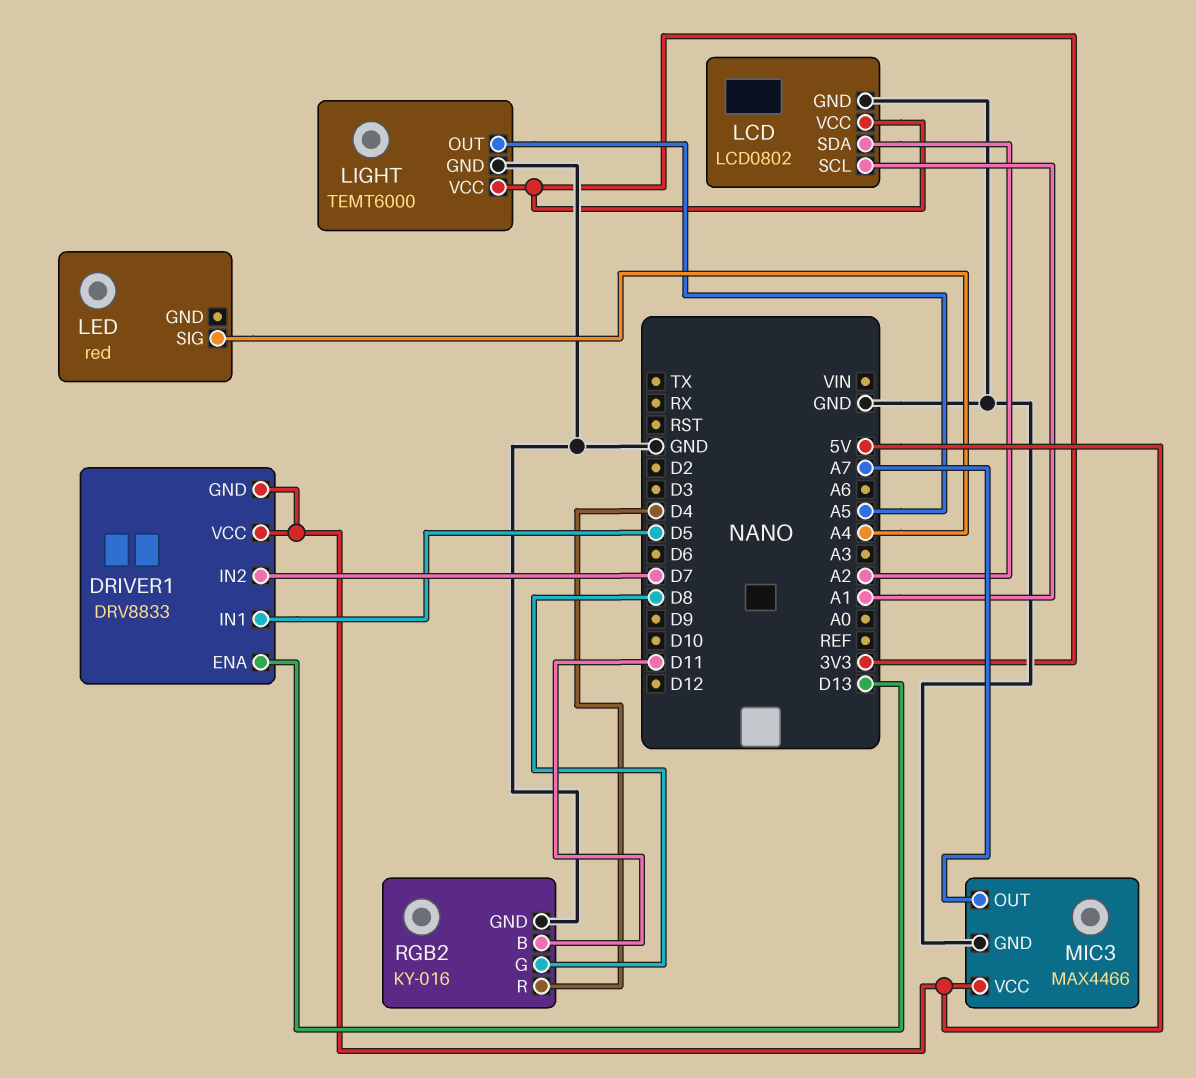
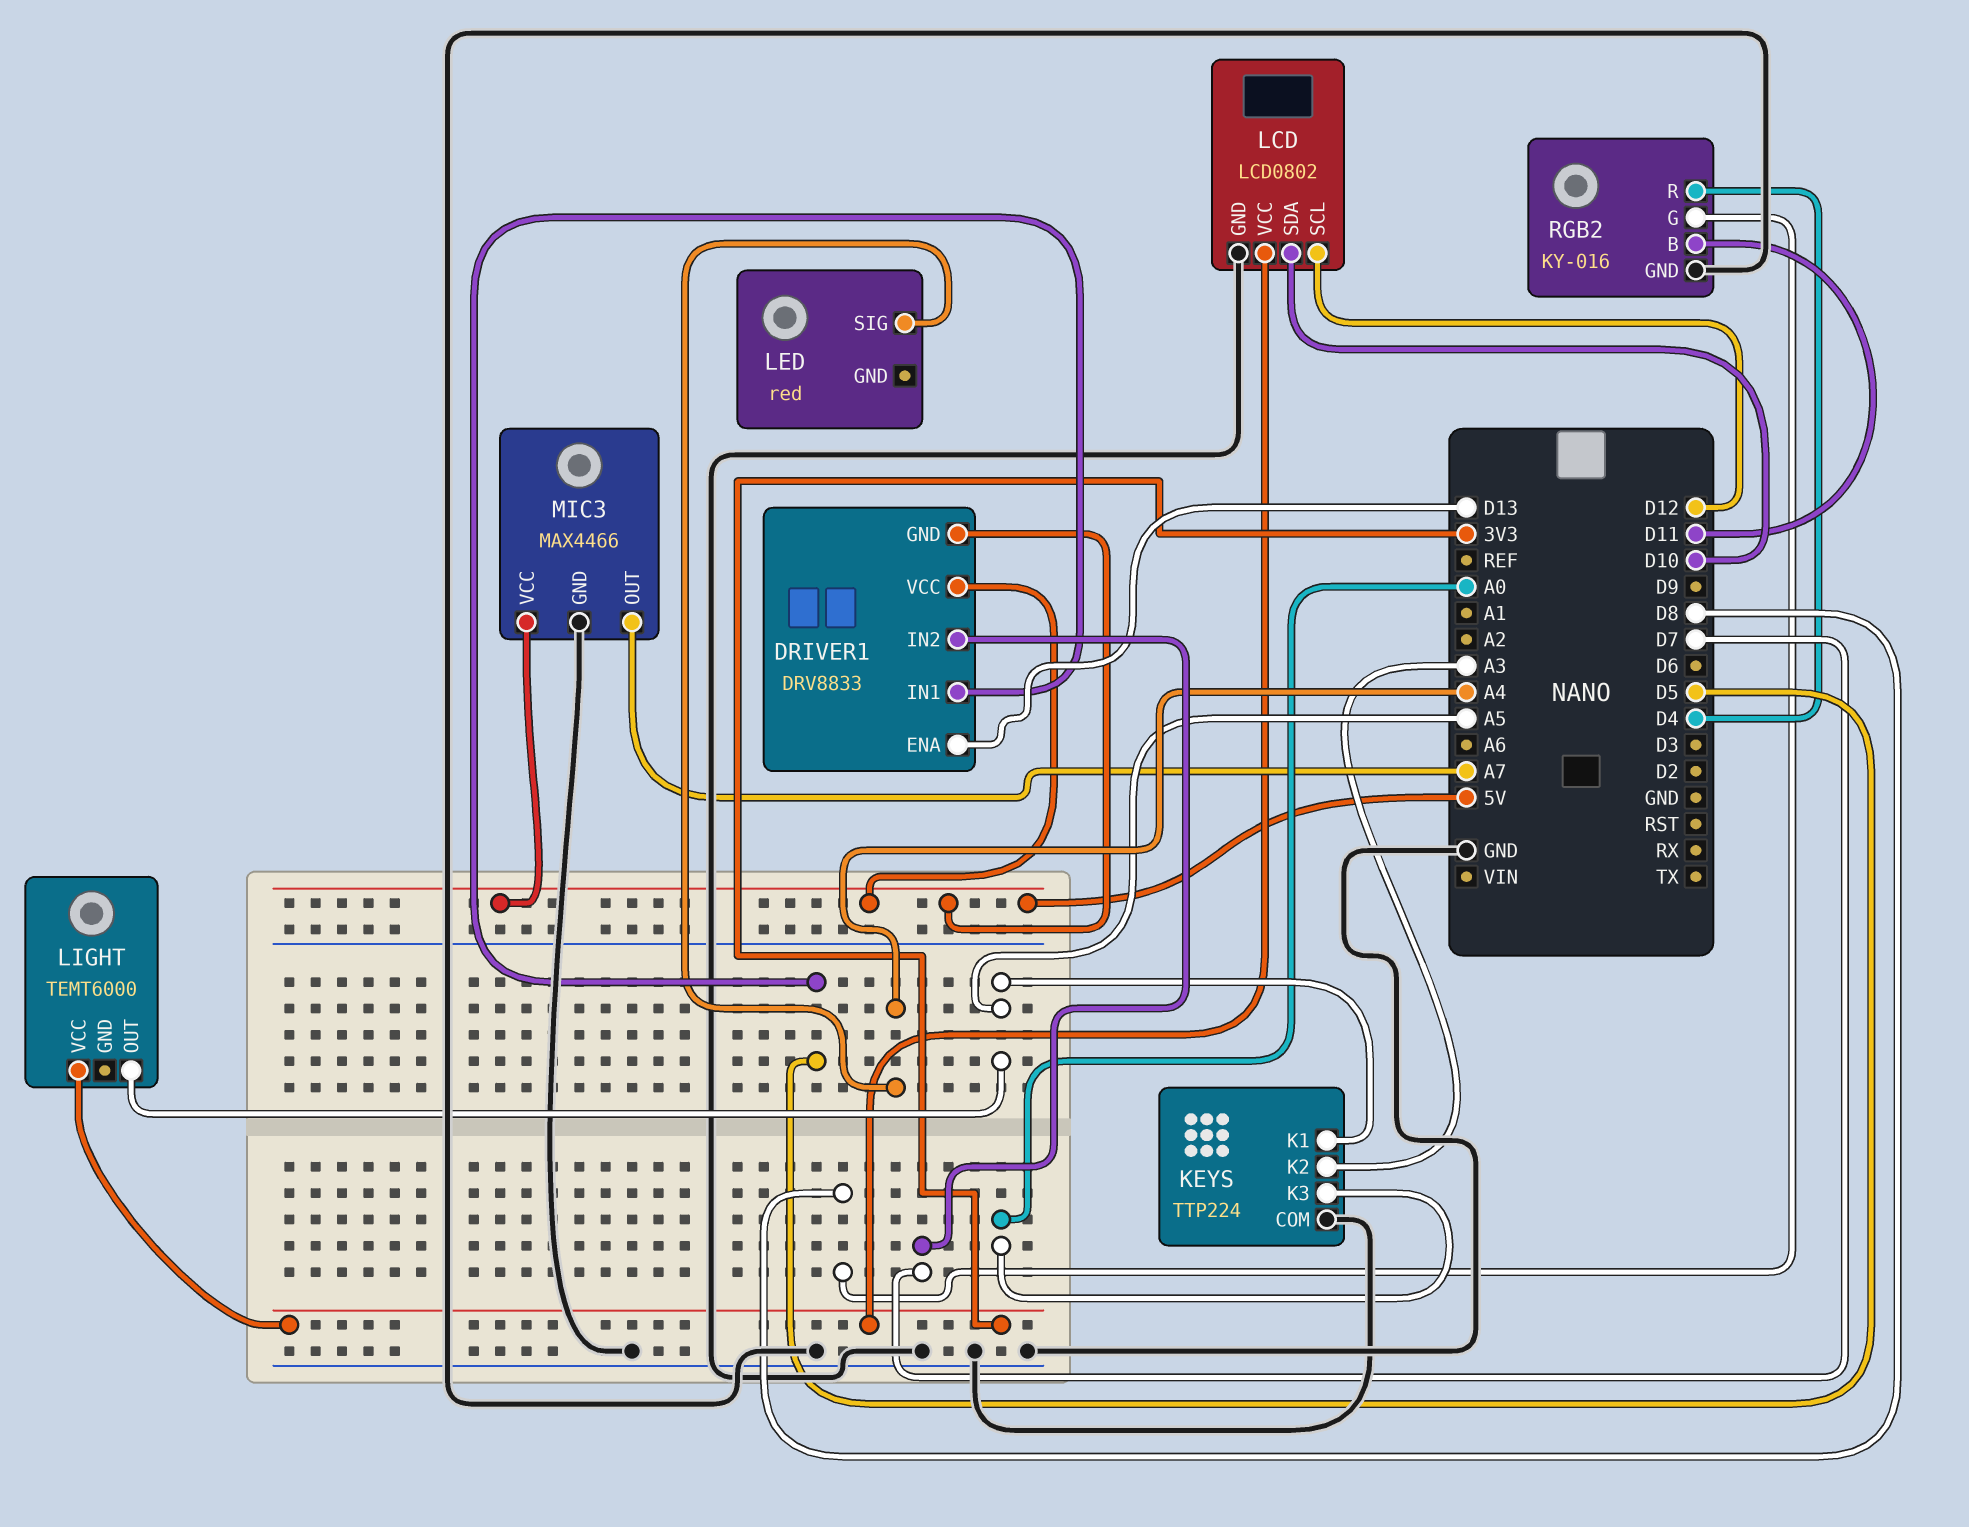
KEYS: none -> TTP224
KEYS pin COM: none -> GND
KEYS pin K1: none -> A5
KEYS pin K2: none -> A3
KEYS pin K3: none -> A0
LCD pin SCL: A1 -> D12
LCD pin SDA: A2 -> D10
LIGHT pin GND: GND -> none

